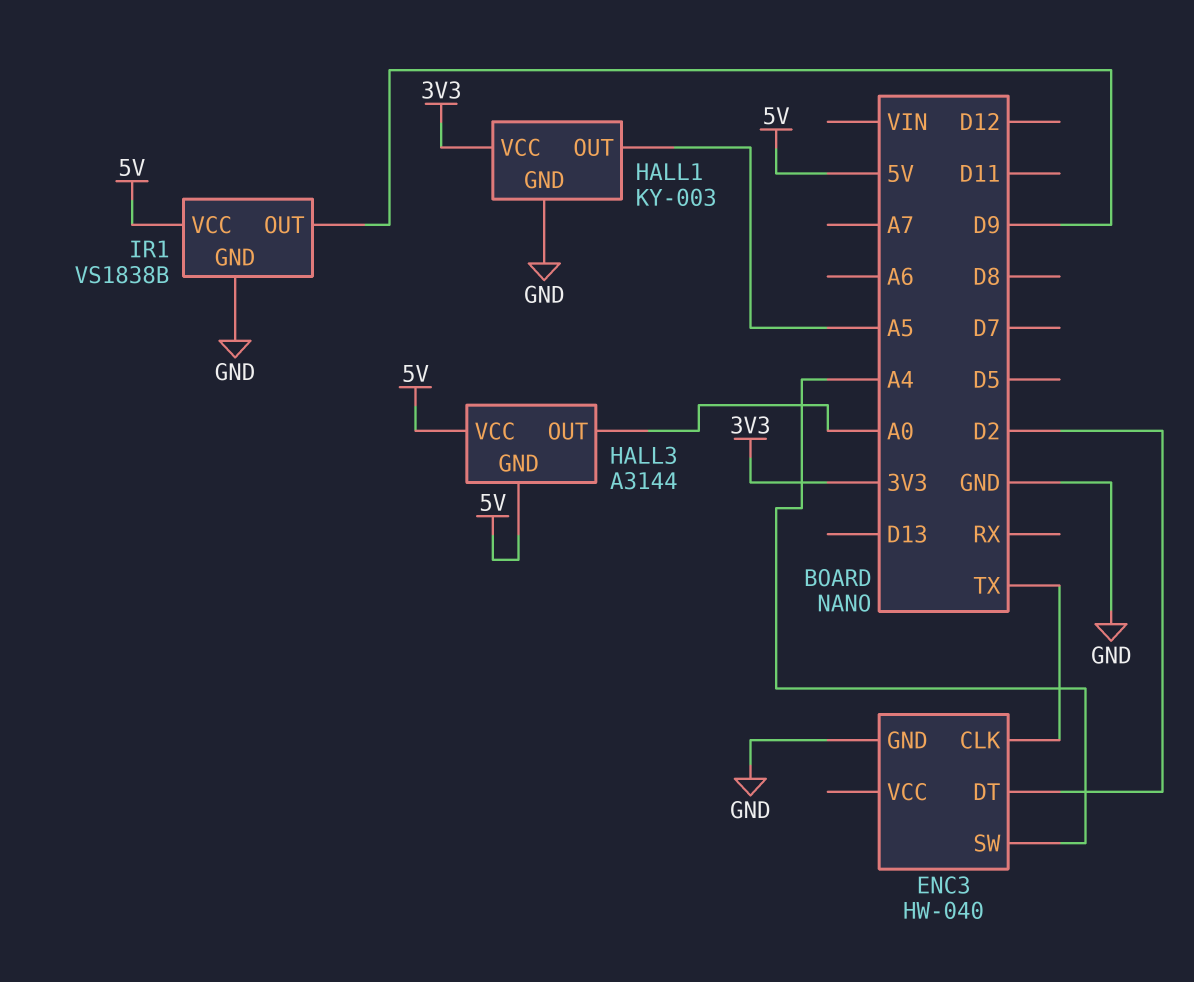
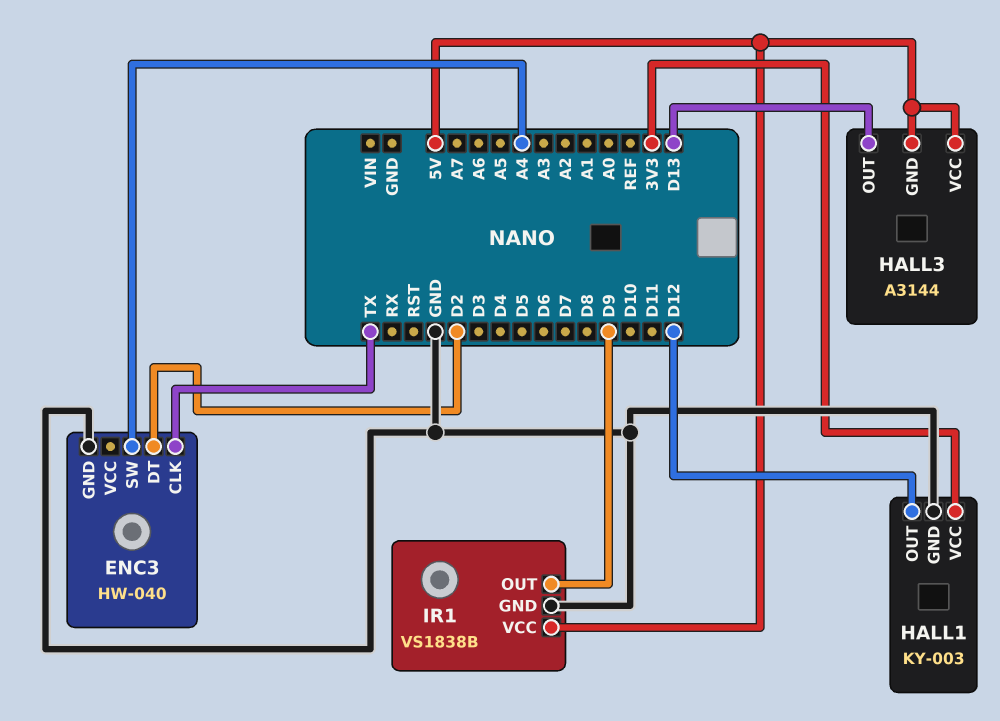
HALL1 pin OUT: A5 -> D12
HALL3 pin OUT: A0 -> D13

